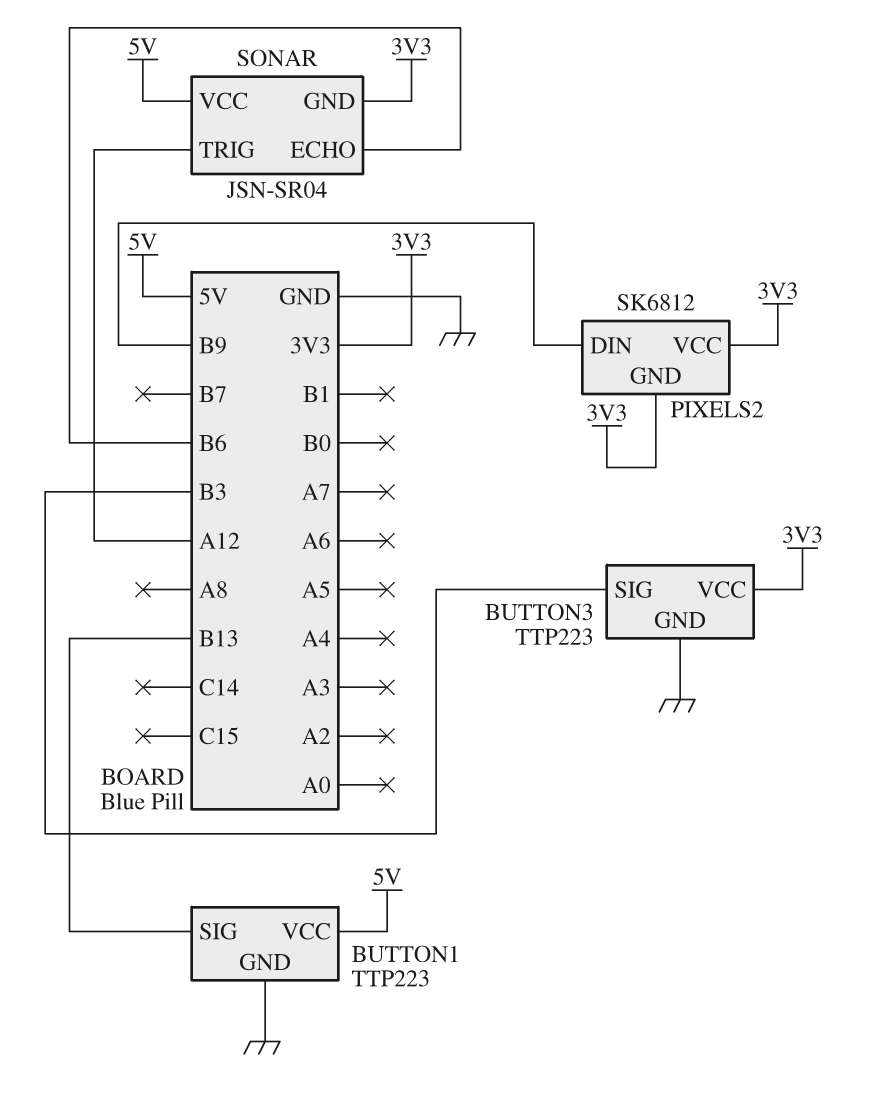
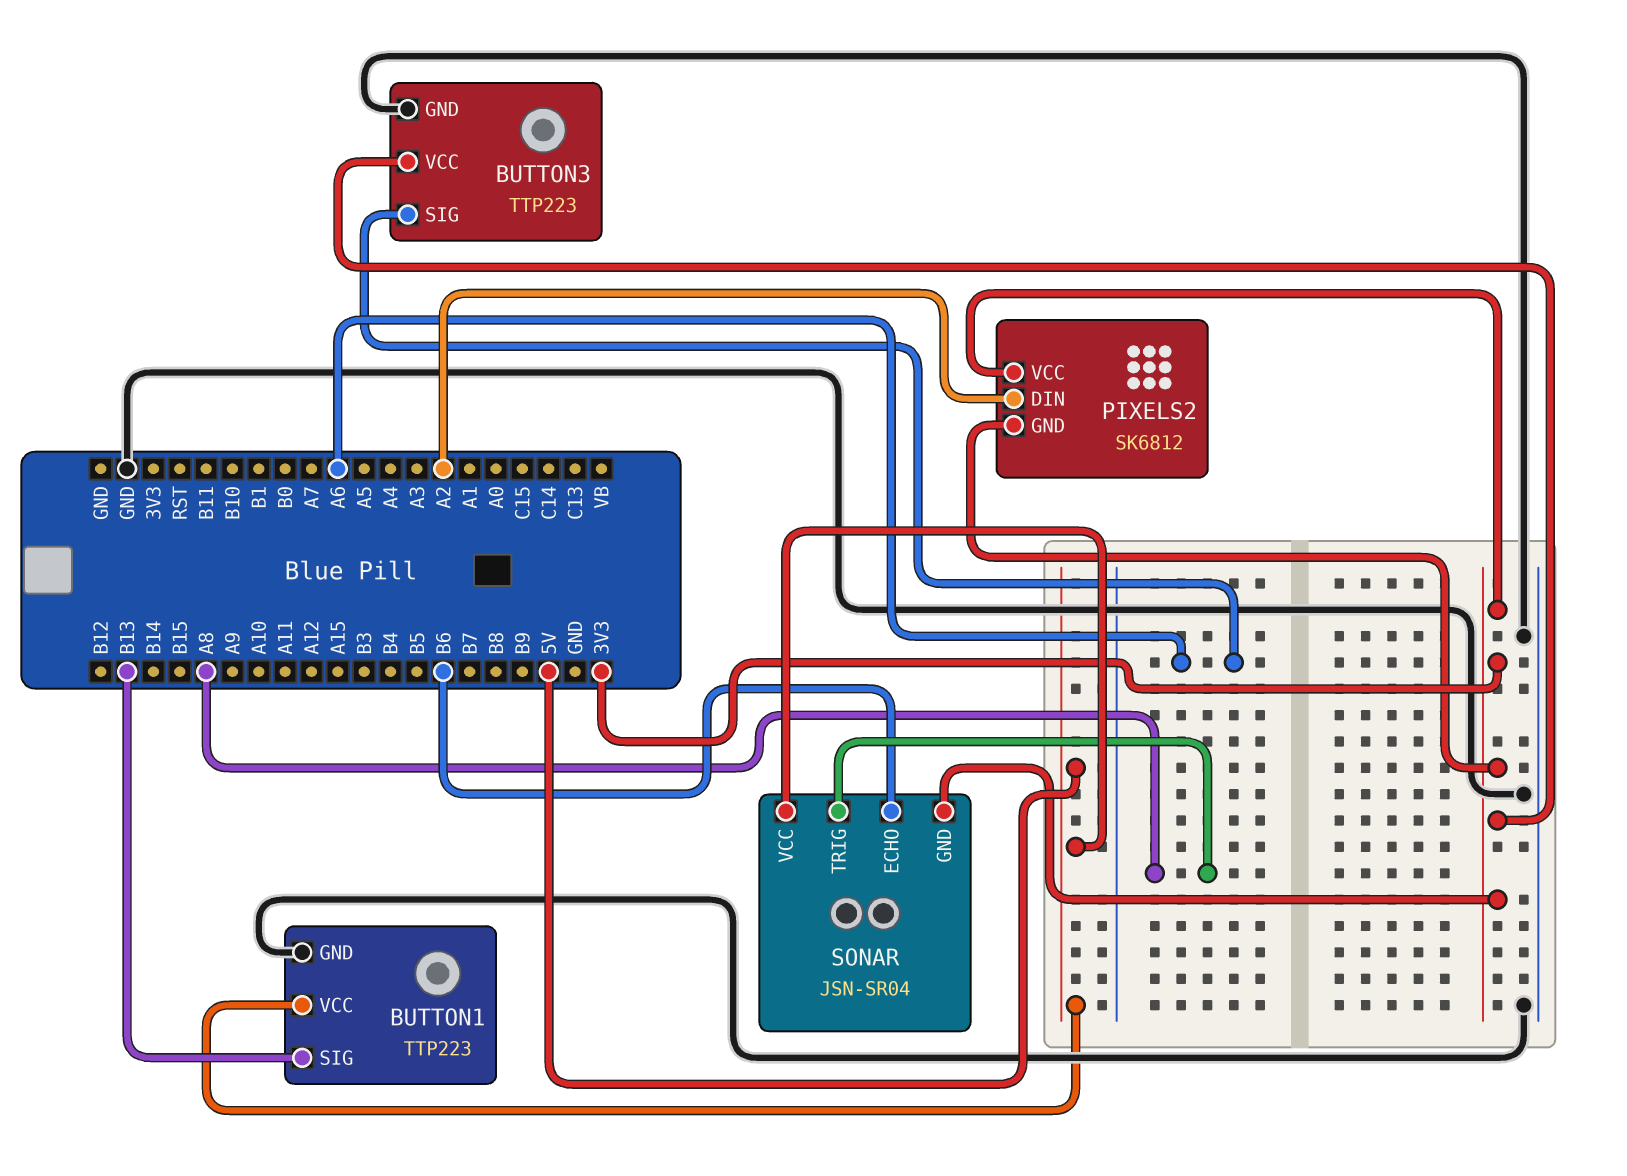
BUTTON3 pin SIG: B3 -> A6
PIXELS2 pin DIN: B9 -> A2
SONAR pin TRIG: A12 -> A8

